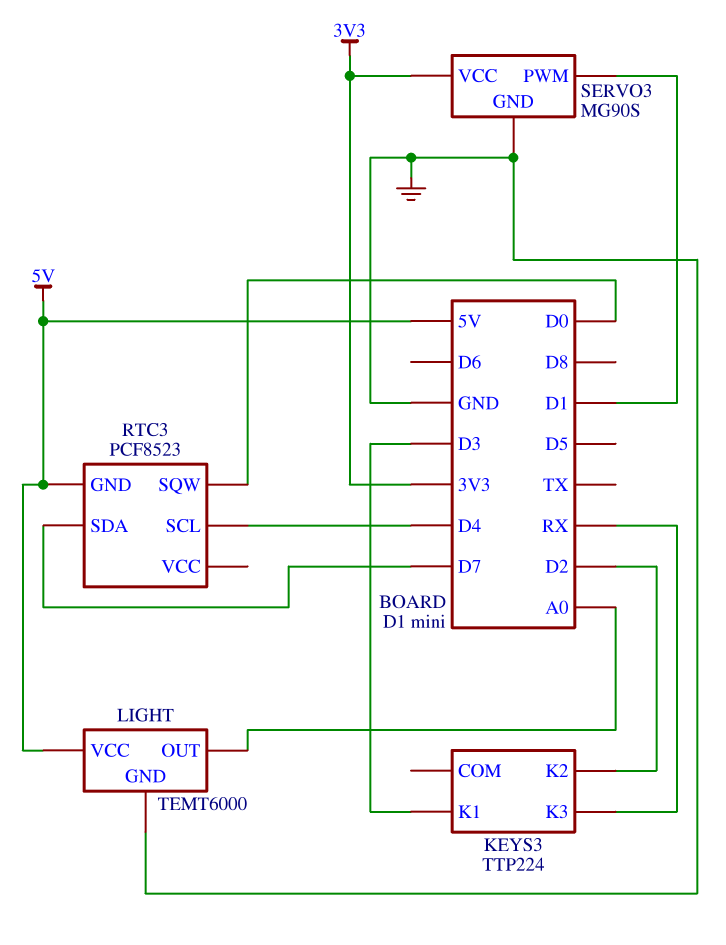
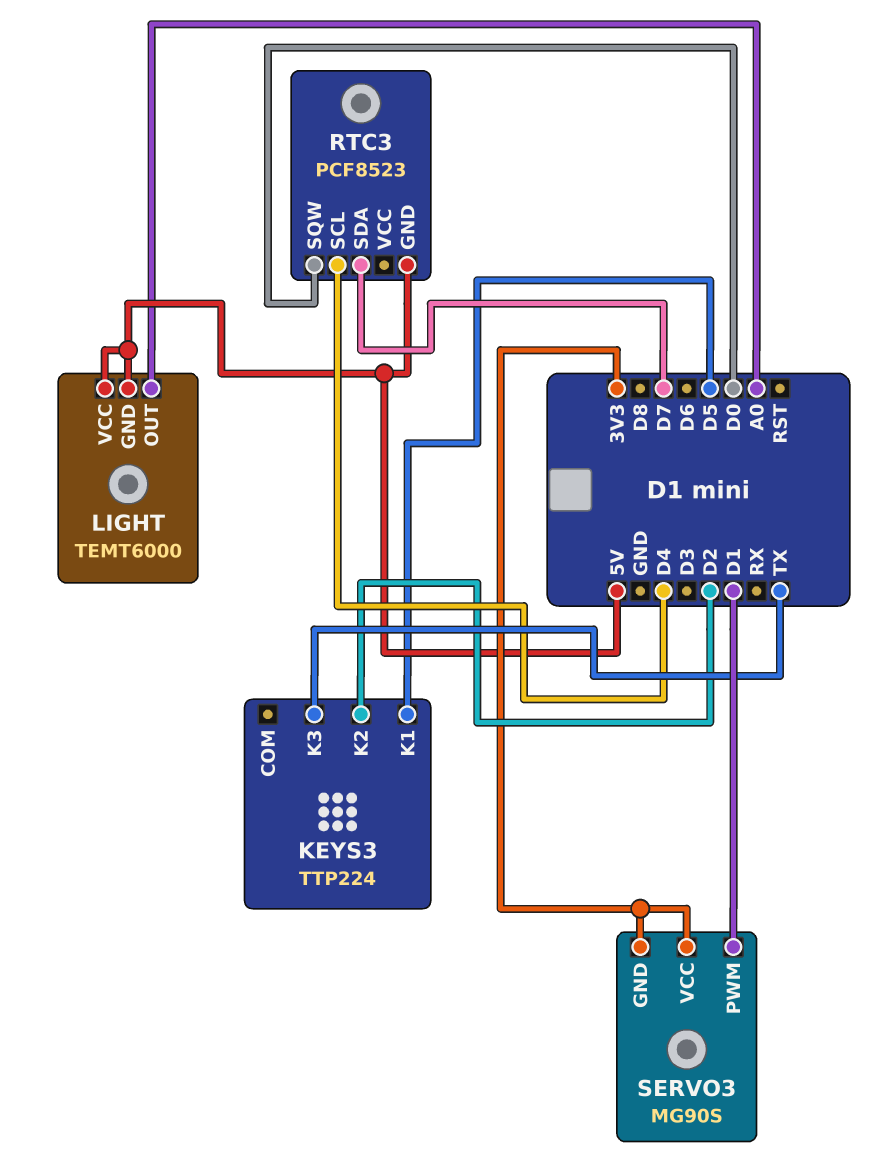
KEYS3 pin K1: D3 -> D5
KEYS3 pin K3: RX -> TX
LIGHT pin GND: GND -> 5V
SERVO3 pin GND: GND -> 3V3

